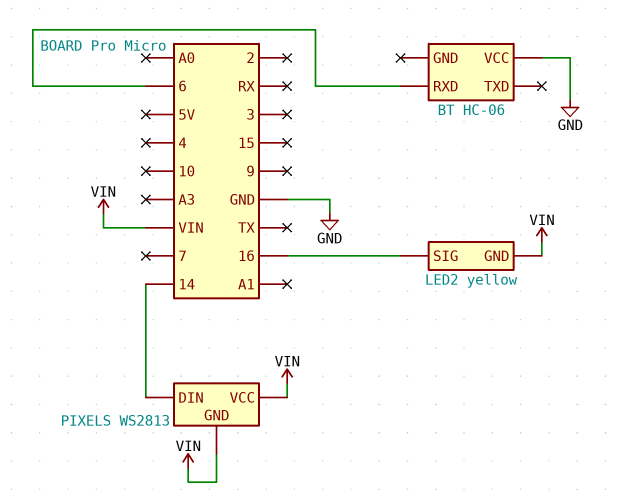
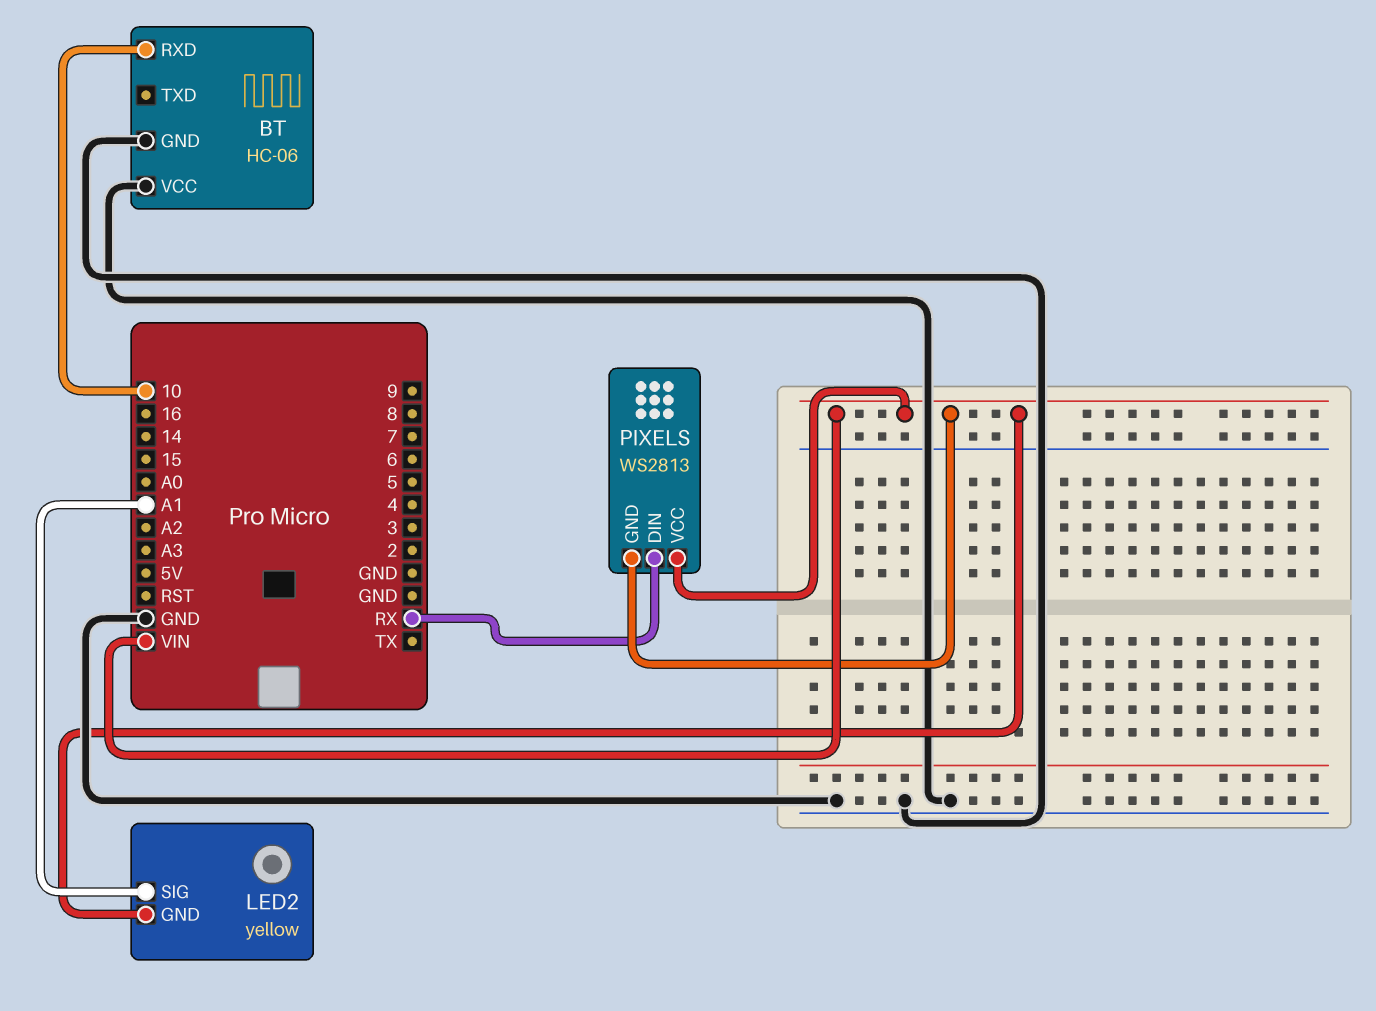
BT pin GND: none -> GND
BT pin RXD: 6 -> 10
LED2 pin SIG: 16 -> A1
PIXELS pin DIN: 14 -> RX

